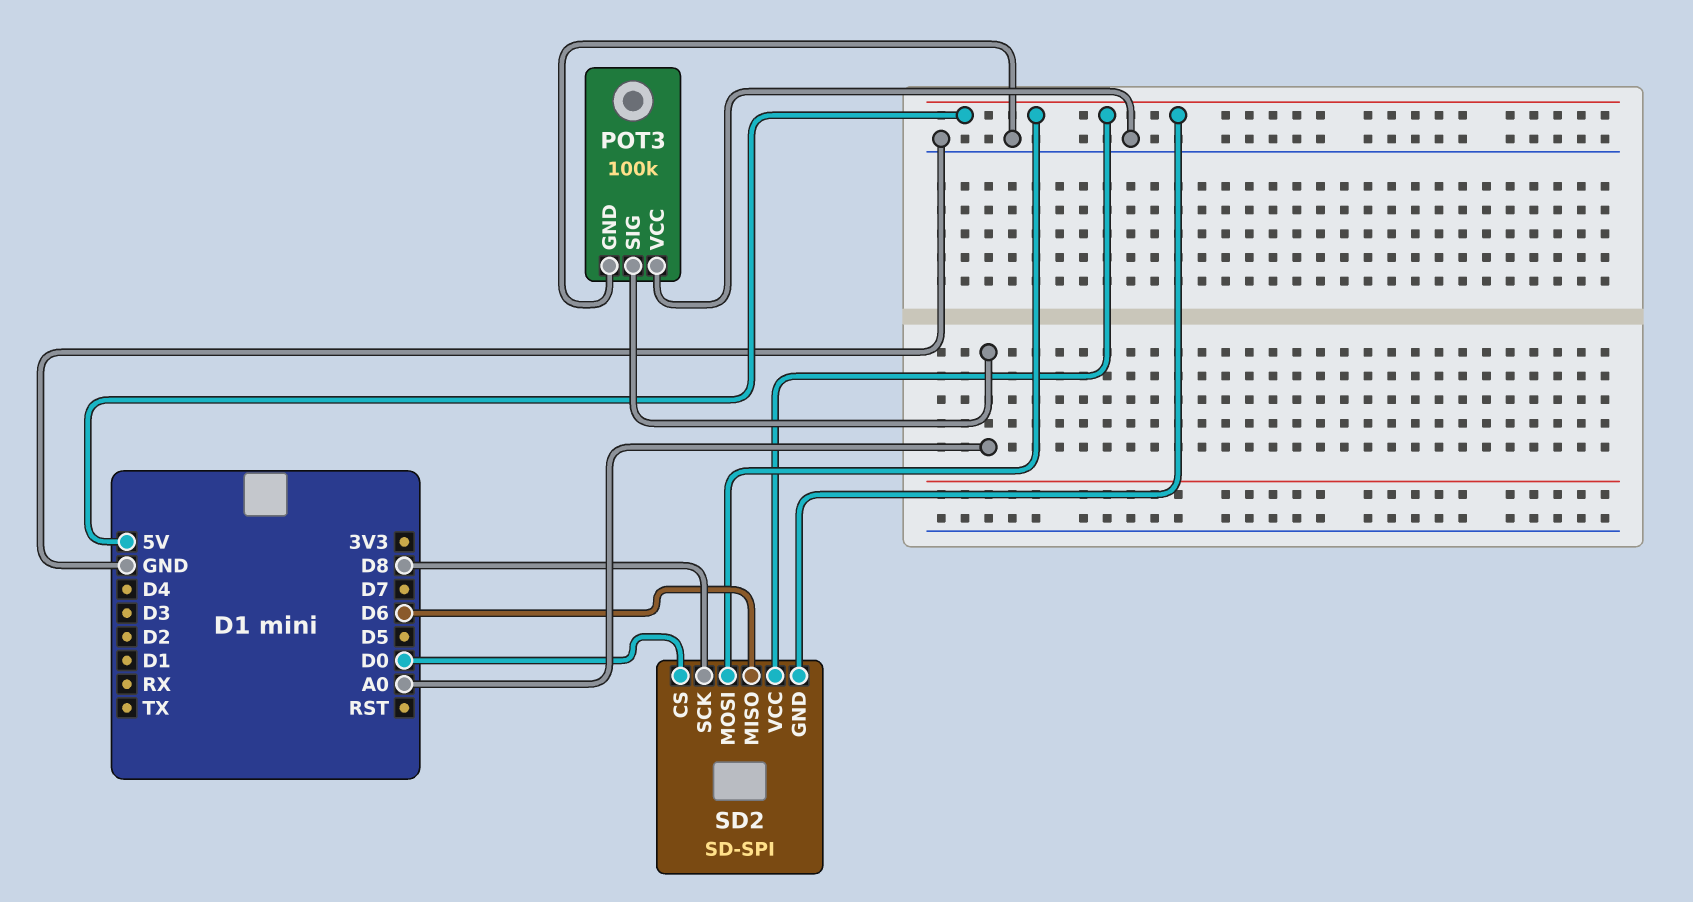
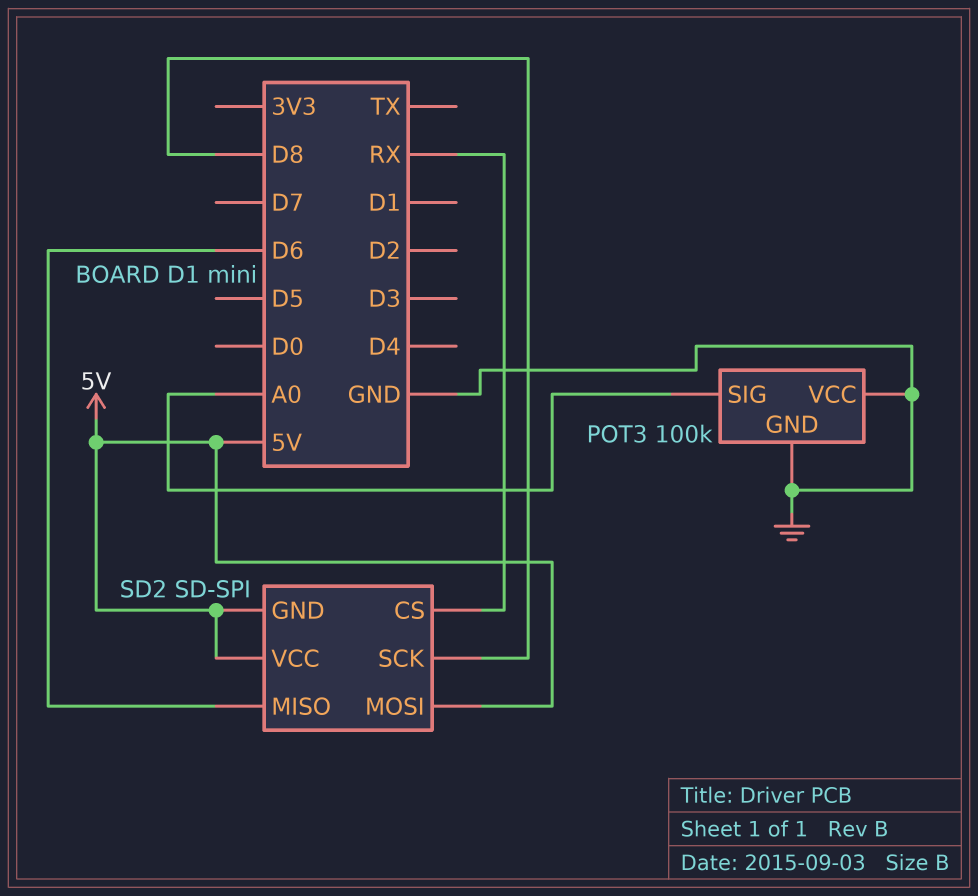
SD2 pin CS: D0 -> RX

